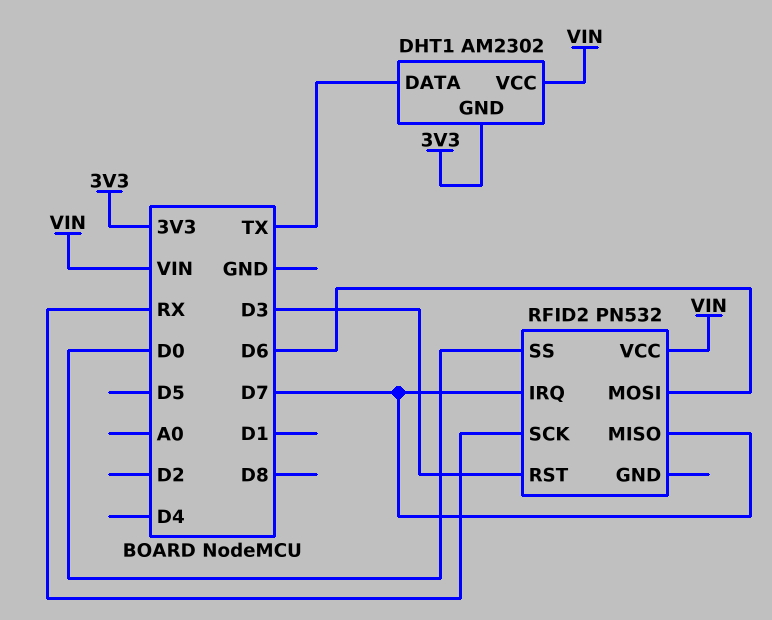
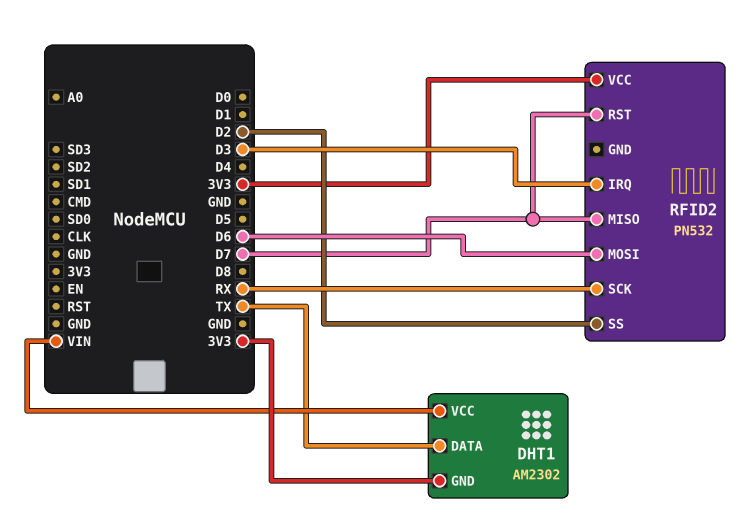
RFID2 pin IRQ: D7 -> D3
RFID2 pin RST: D3 -> D7
RFID2 pin SS: D0 -> D2
RFID2 pin VCC: VIN -> 3V3

